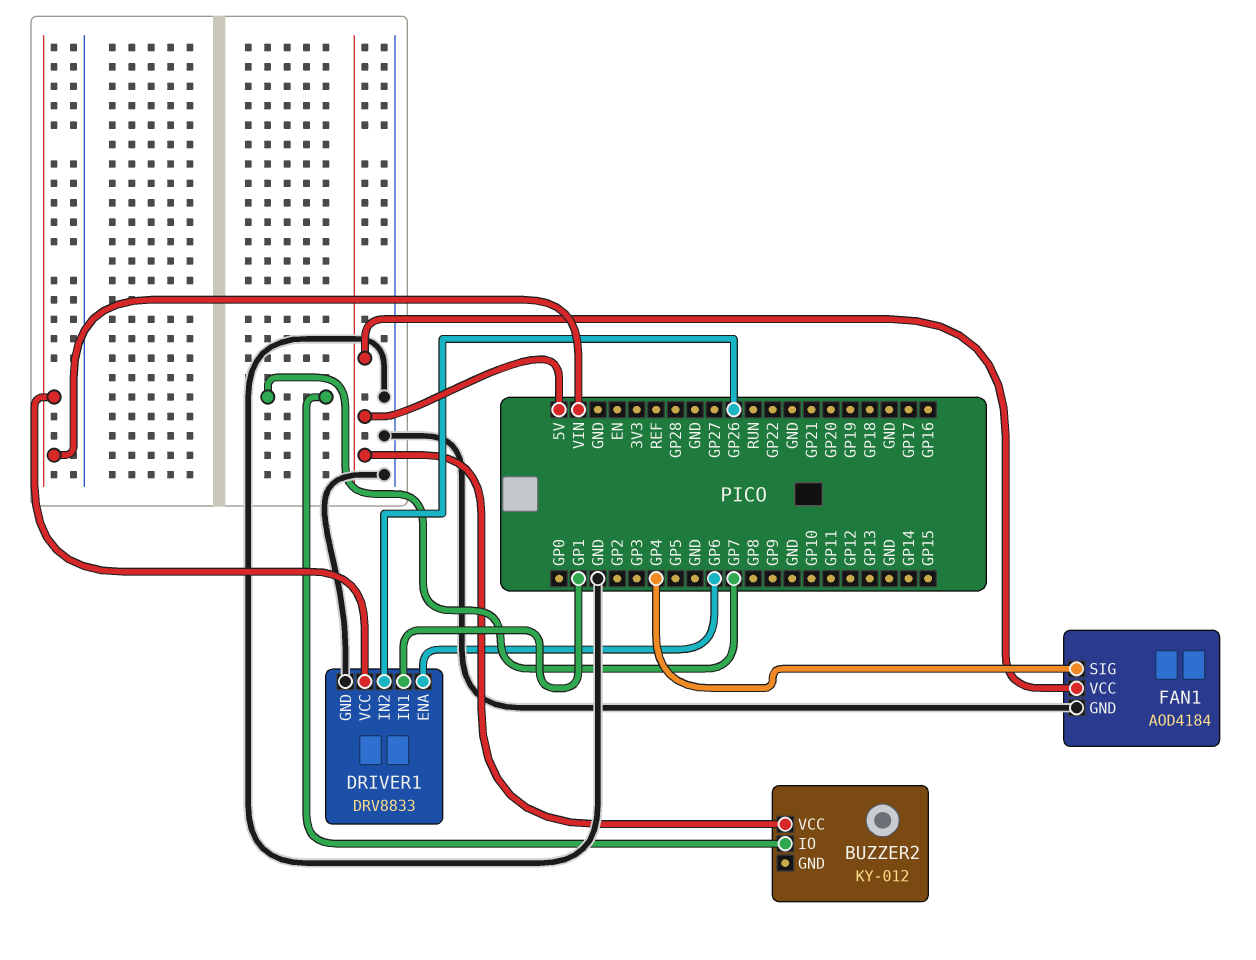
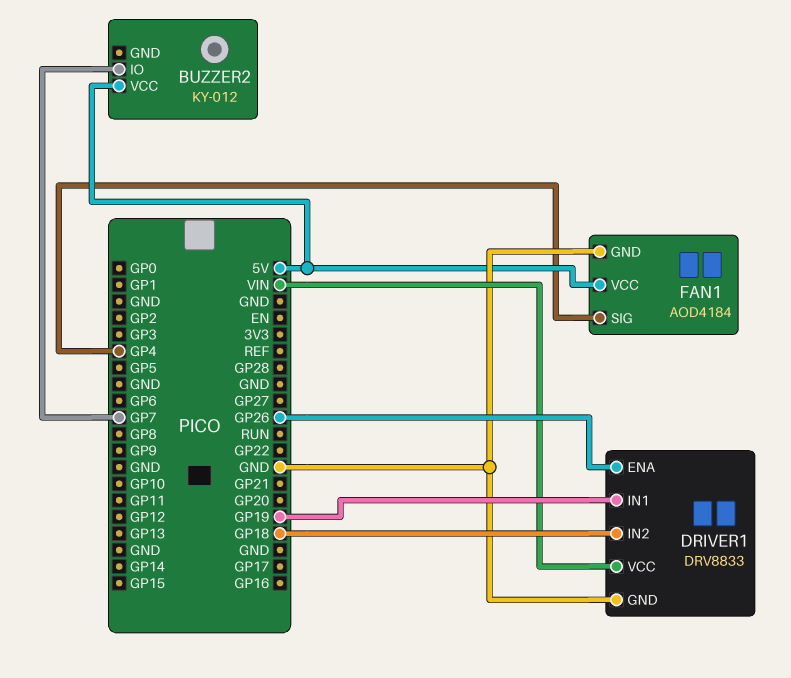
DRIVER1 pin ENA: GP6 -> GP26
DRIVER1 pin IN1: GP1 -> GP19
DRIVER1 pin IN2: GP26 -> GP18

